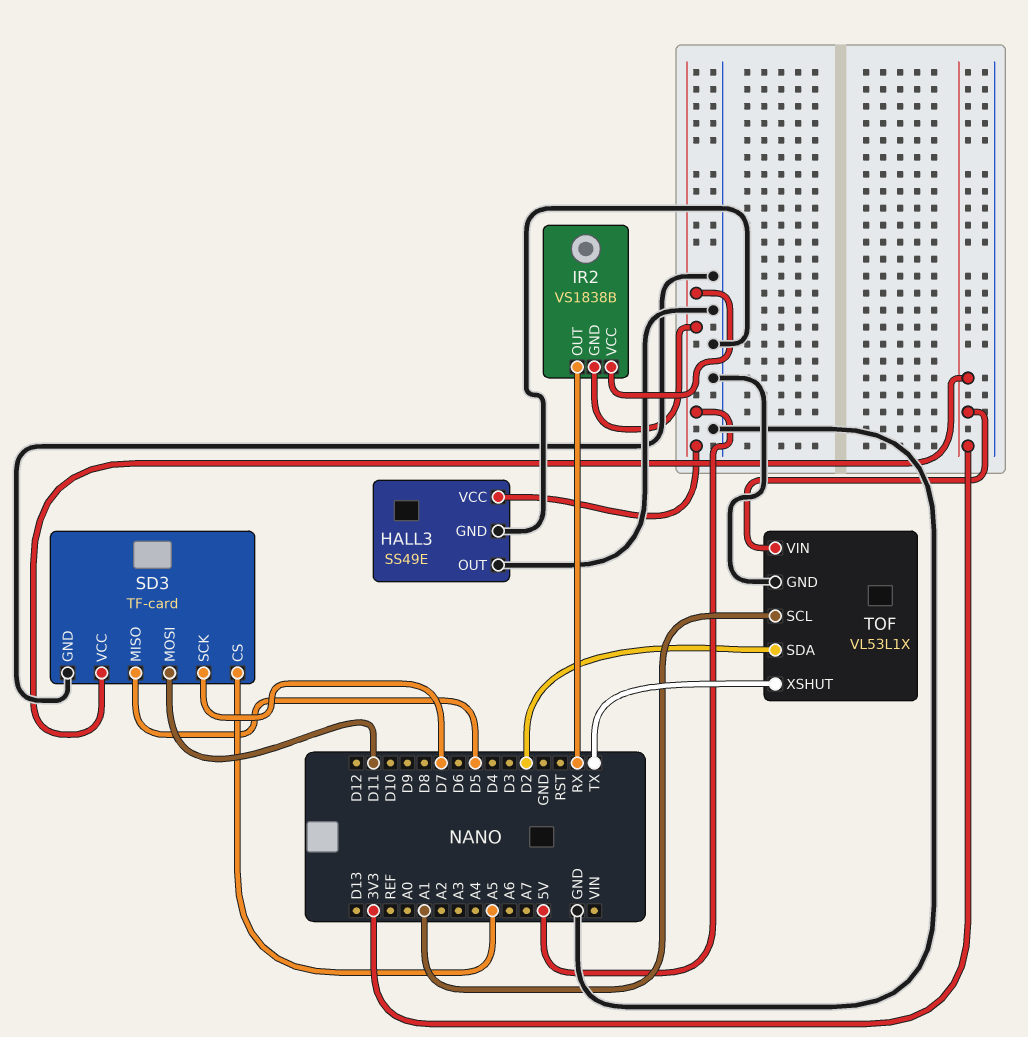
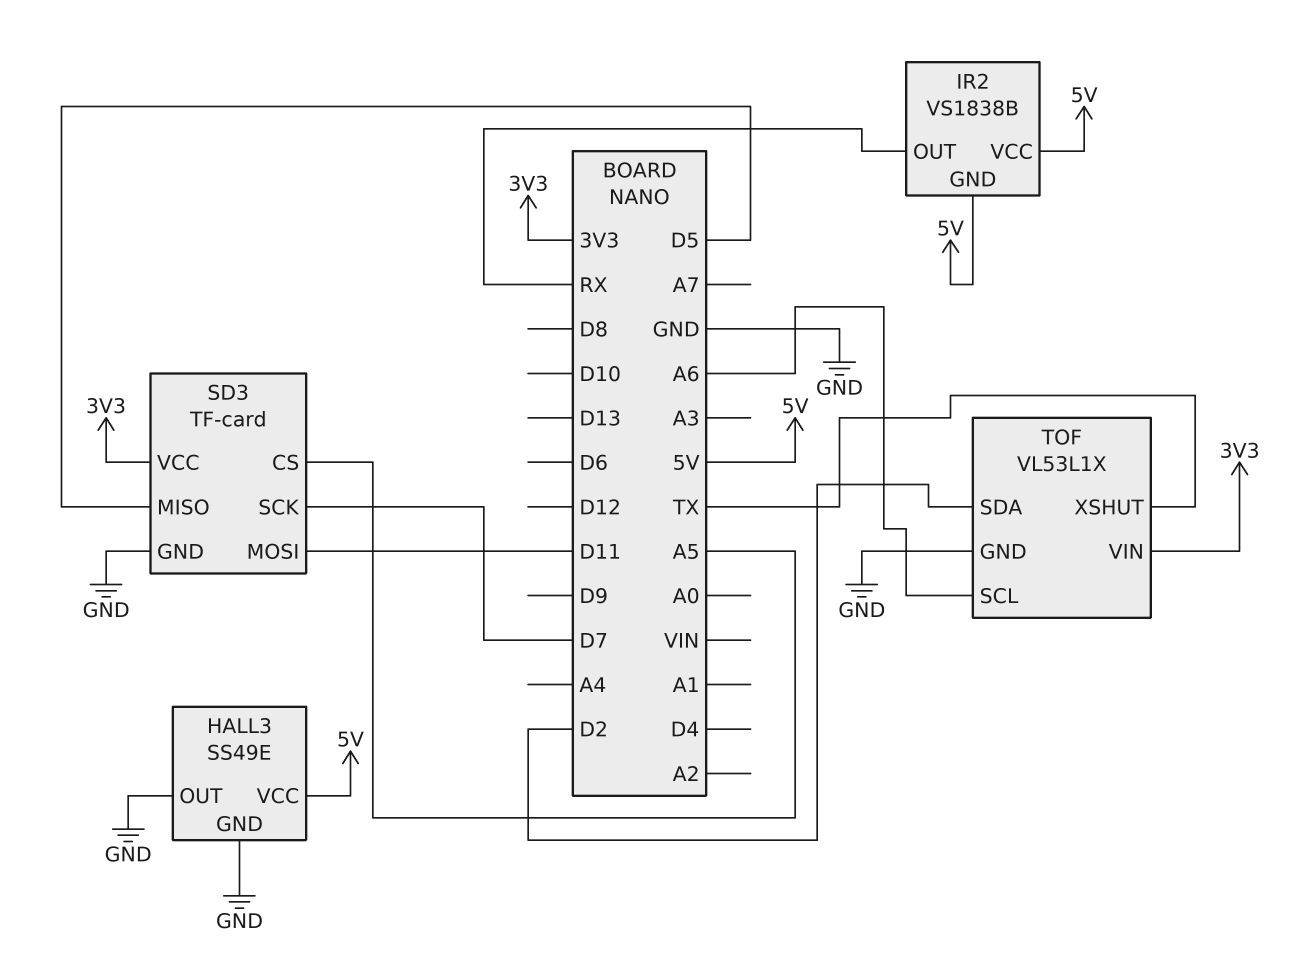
TOF pin SCL: A1 -> A6

